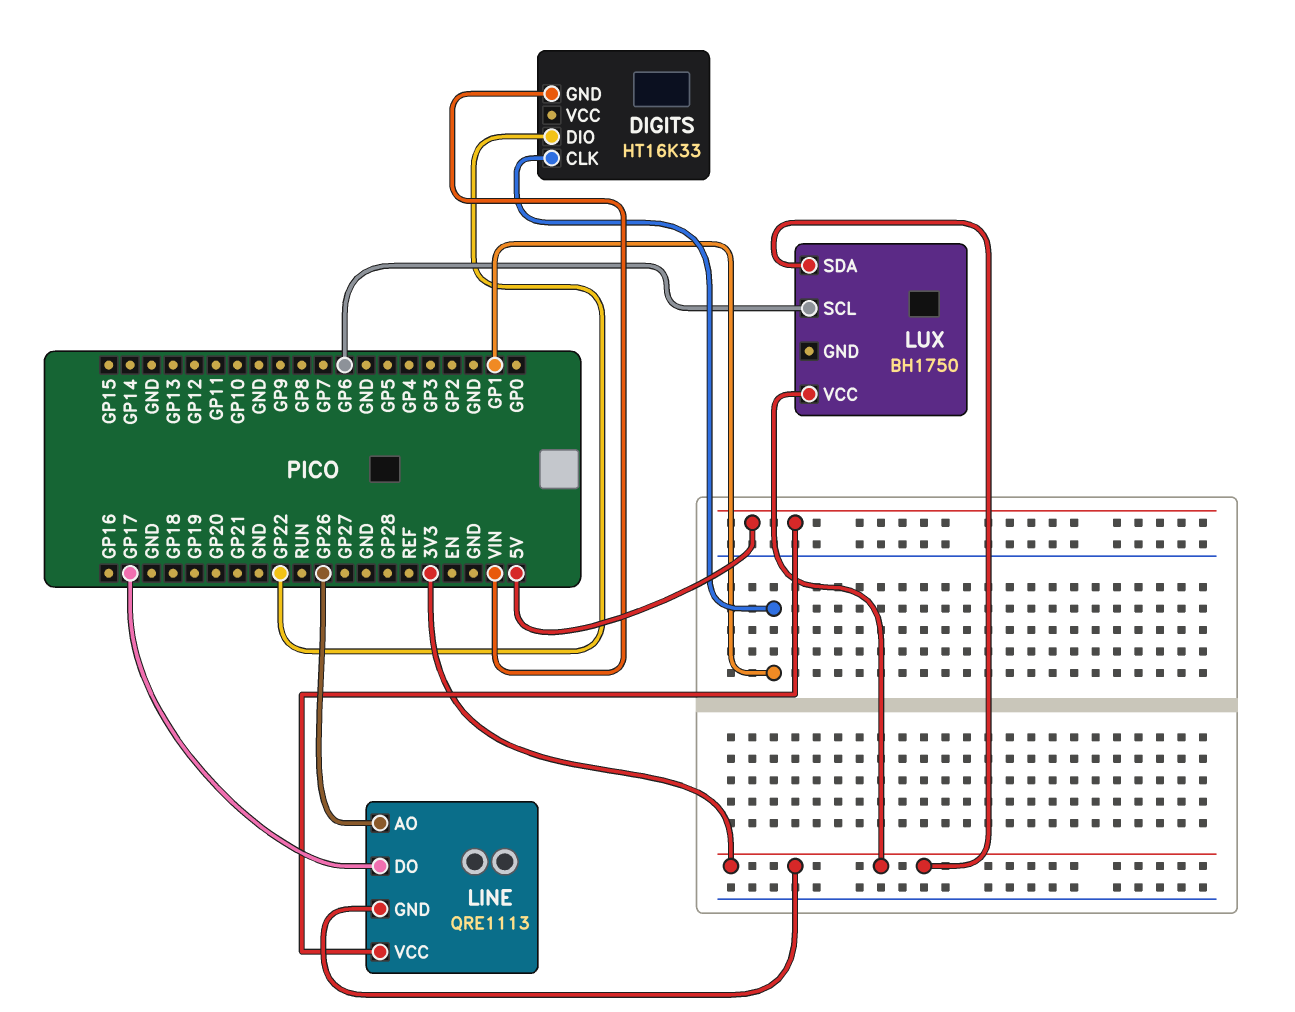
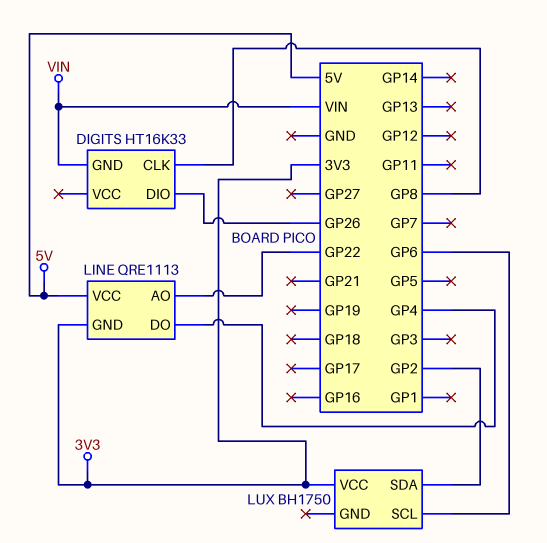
DIGITS pin CLK: GP1 -> GP8
DIGITS pin DIO: GP22 -> GP26
LINE pin AO: GP26 -> GP22
LINE pin DO: GP17 -> GP4
LUX pin SDA: 3V3 -> GP2

